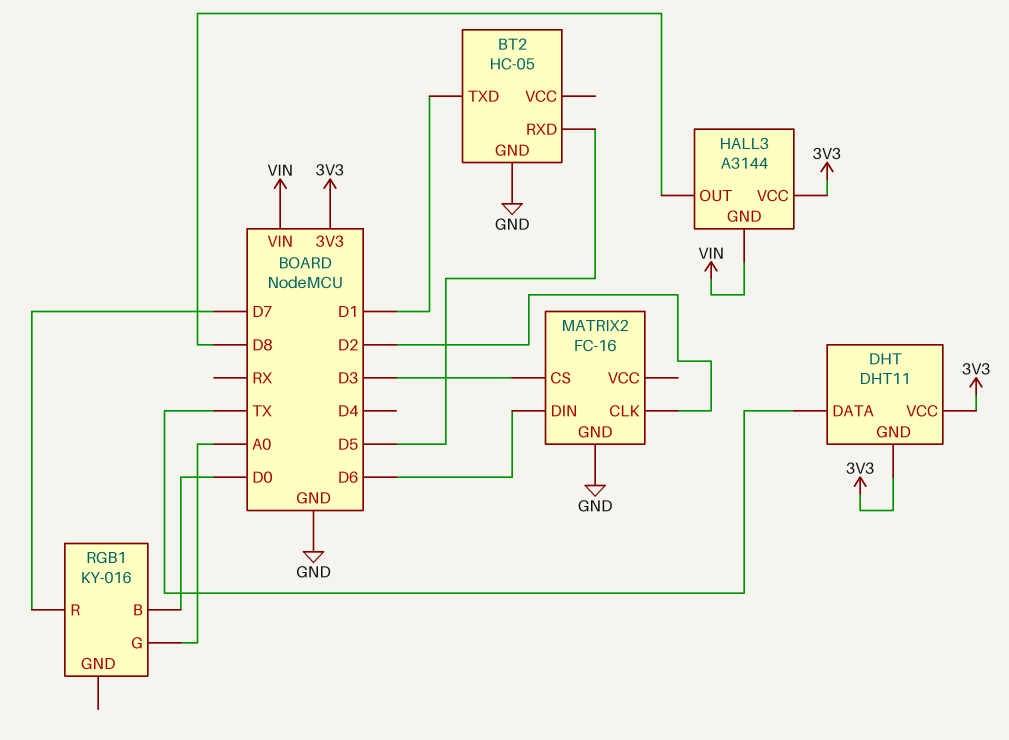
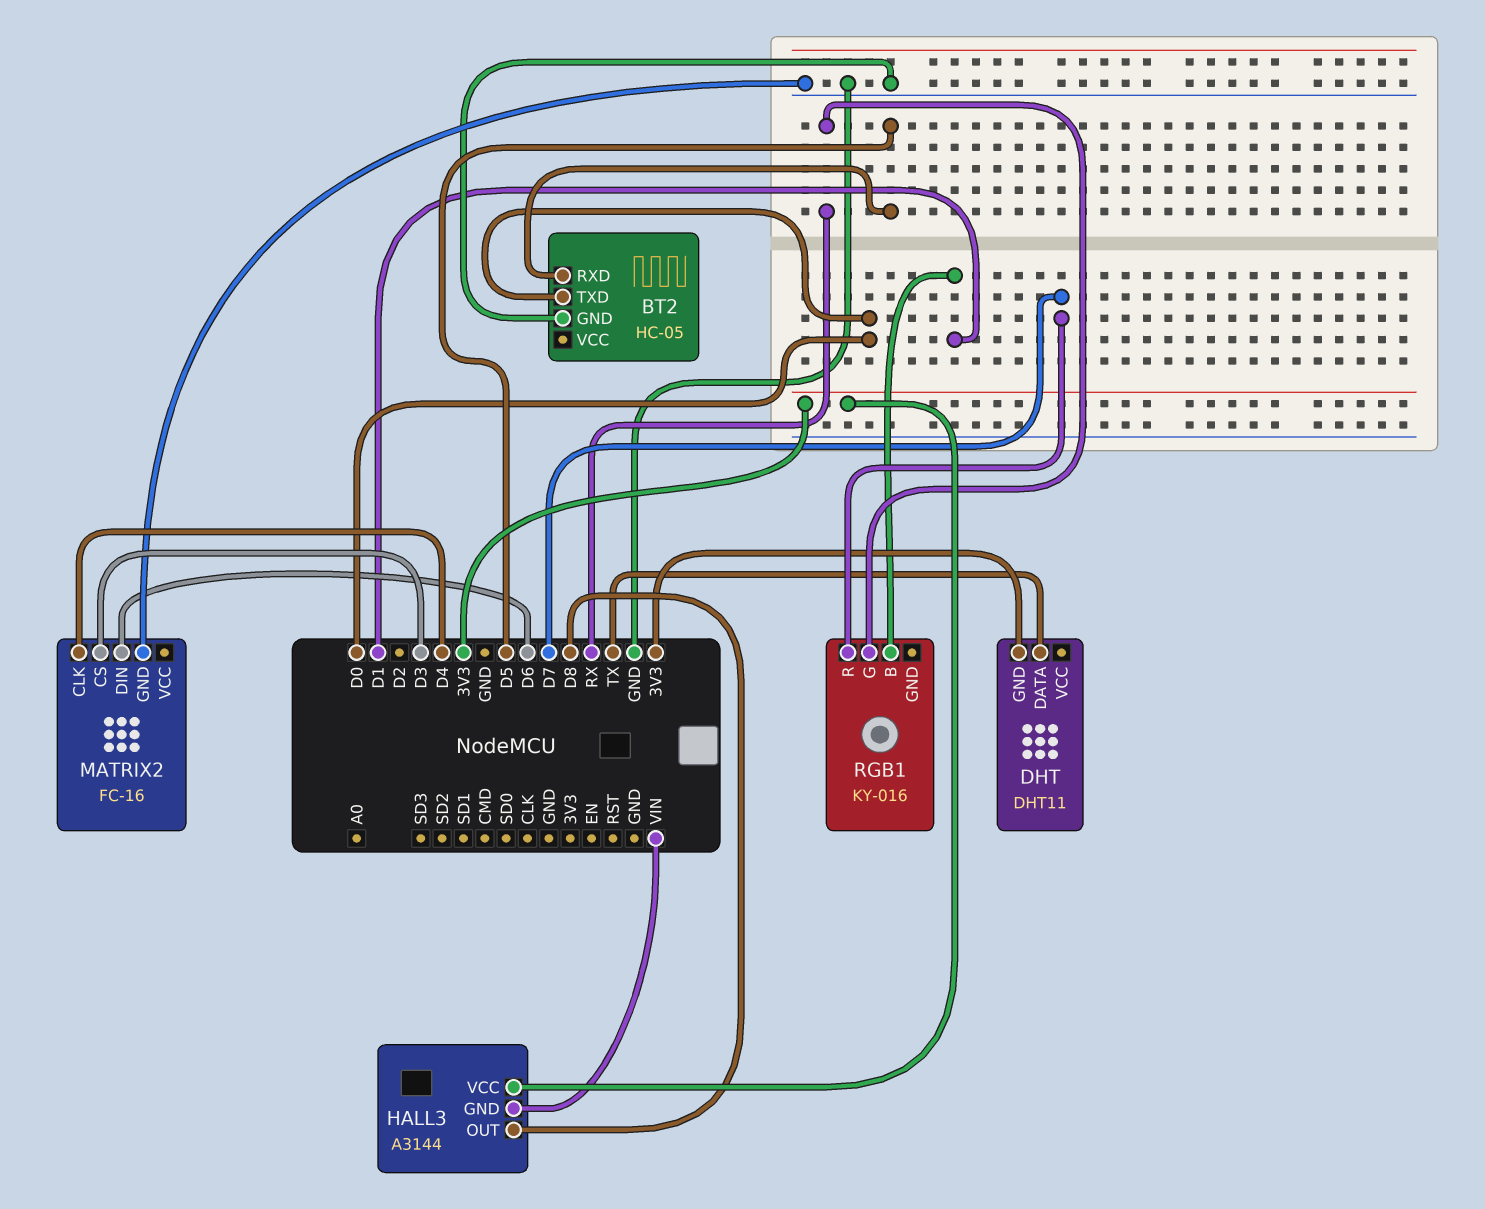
BT2 pin TXD: D1 -> D0
DHT pin VCC: 3V3 -> none
MATRIX2 pin CLK: D2 -> D4
RGB1 pin B: D0 -> D1
RGB1 pin G: A0 -> RX

